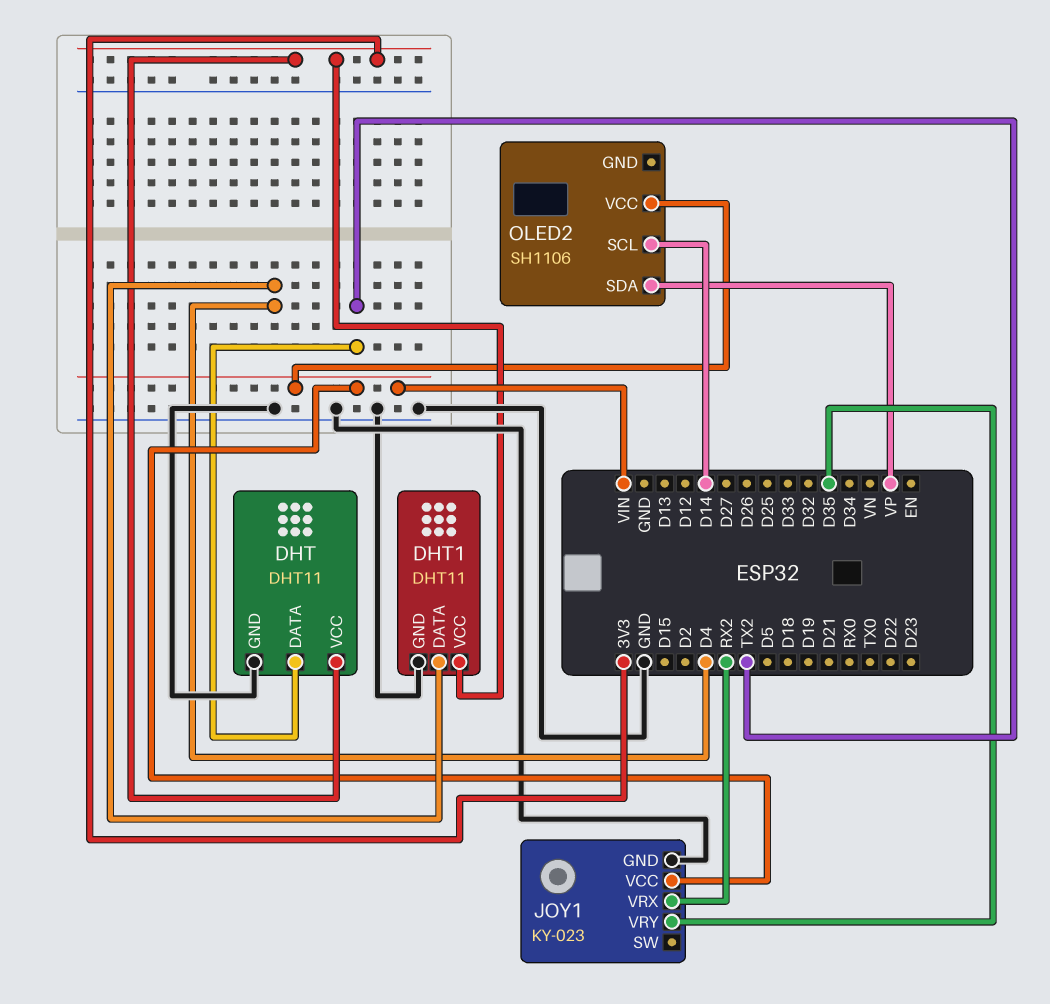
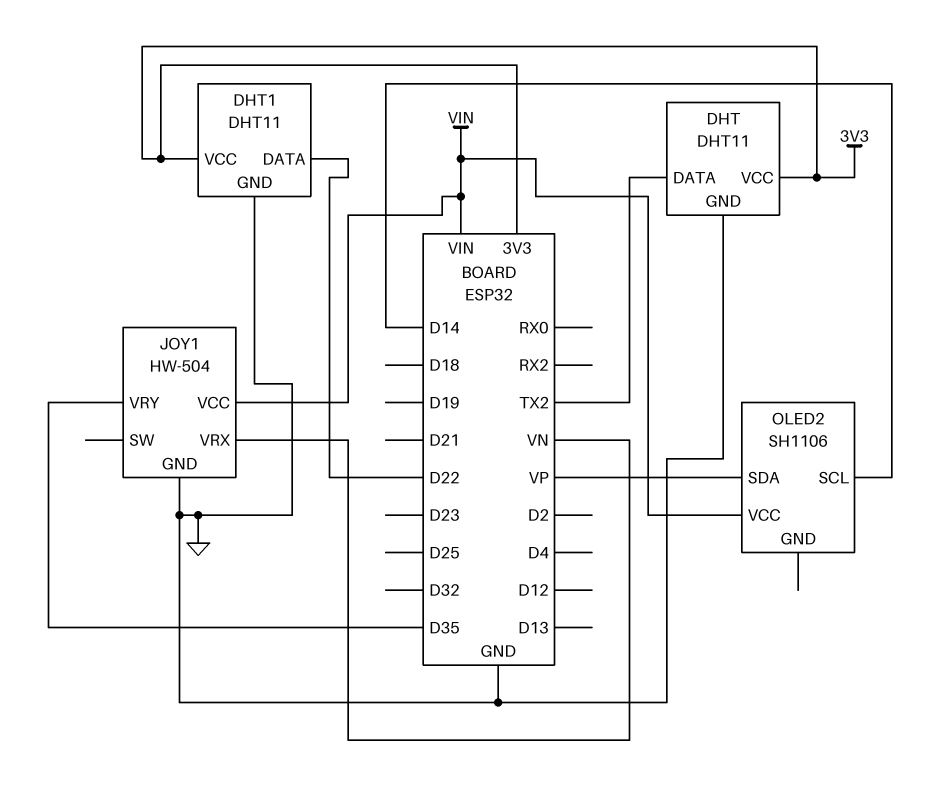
DHT1 pin DATA: D4 -> D22
JOY1: KY-023 -> HW-504
JOY1 pin VRX: RX2 -> VN

